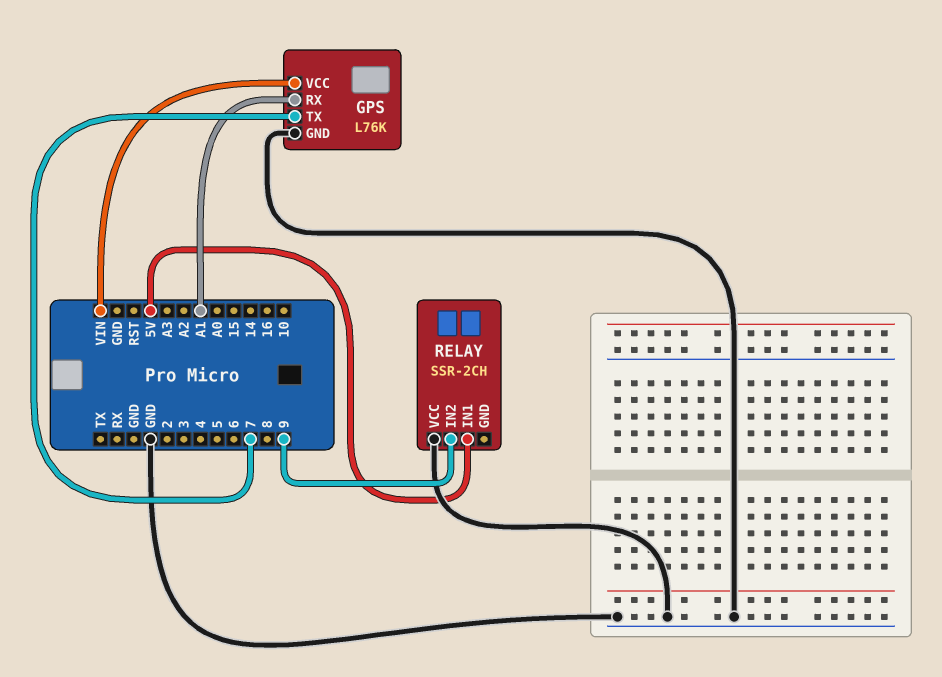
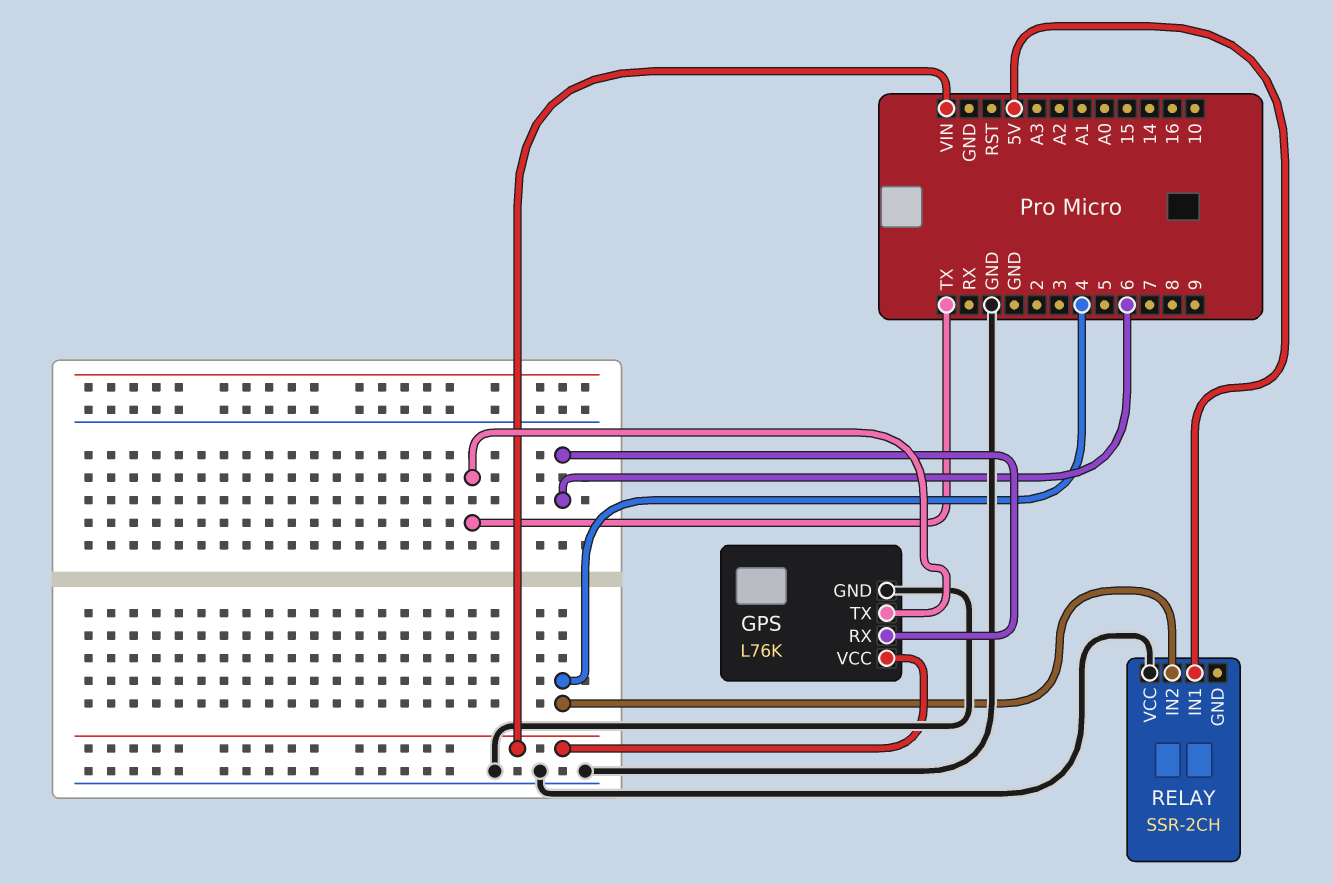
GPS pin RX: A1 -> 6
GPS pin TX: 7 -> TX
RELAY pin IN2: 9 -> 4

